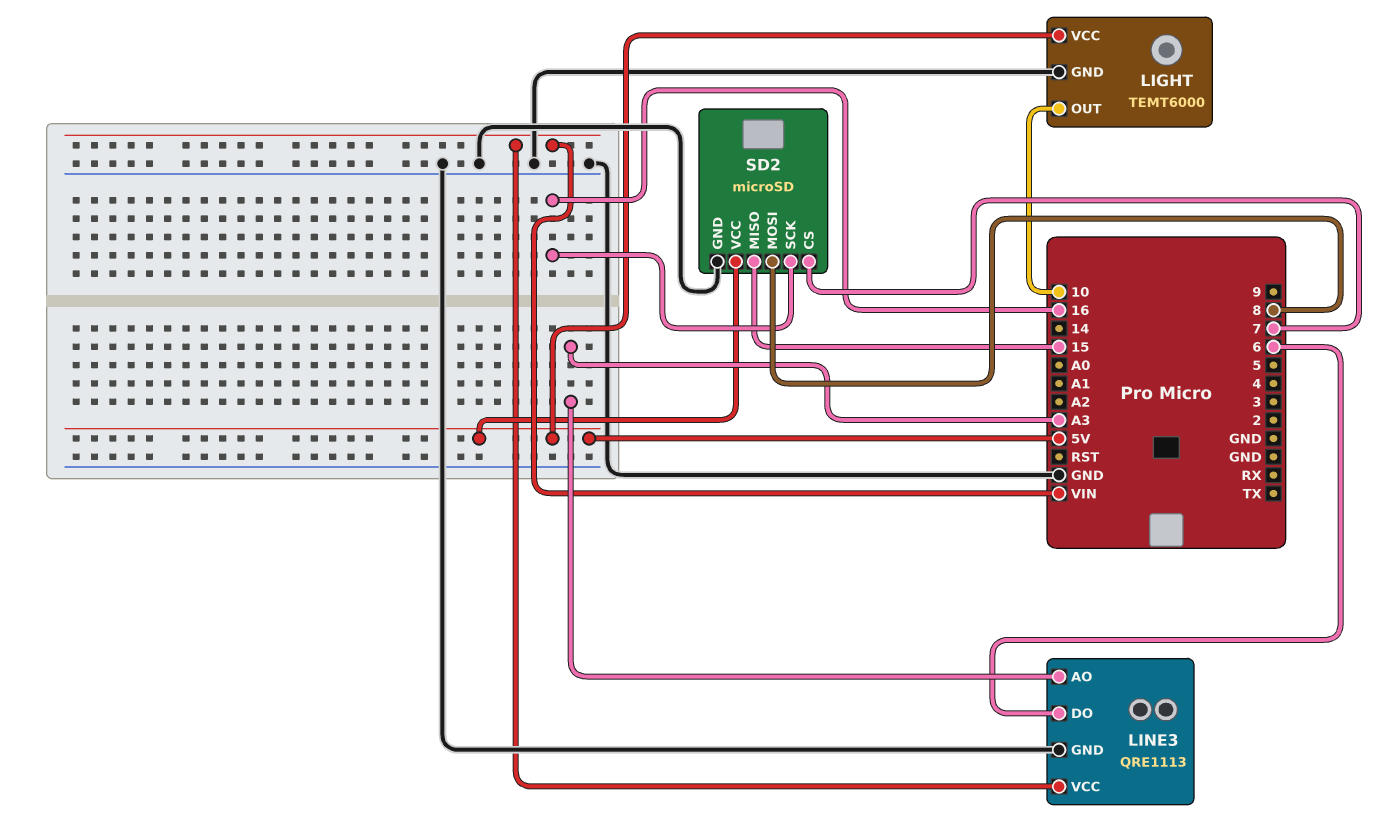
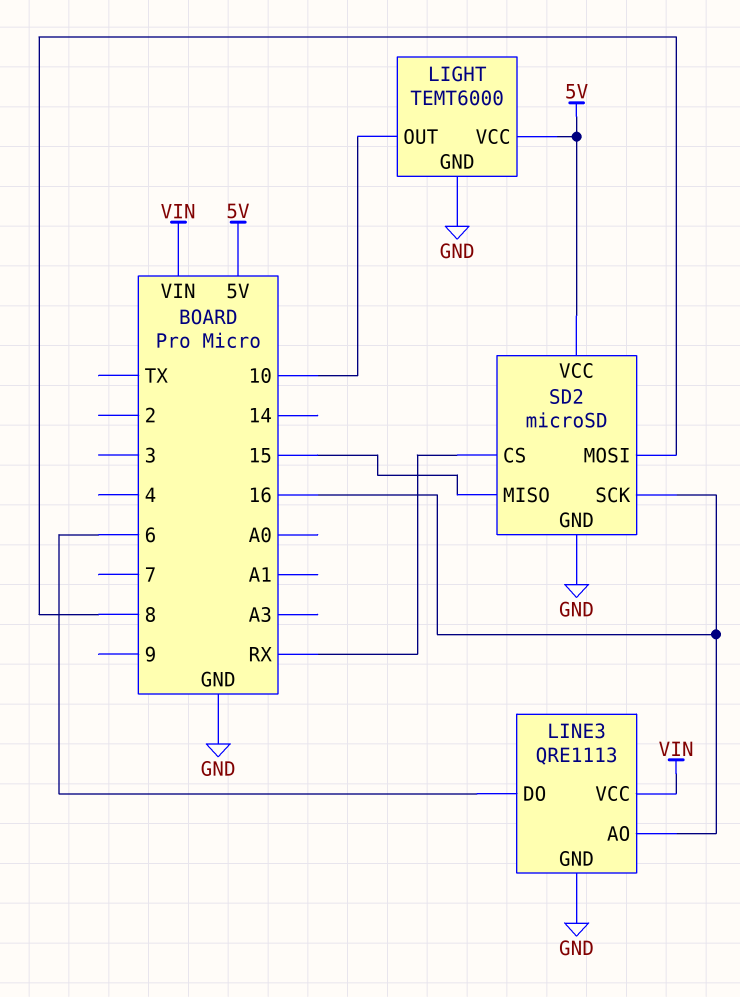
LINE3 pin AO: A3 -> 16
SD2 pin CS: 7 -> RX

